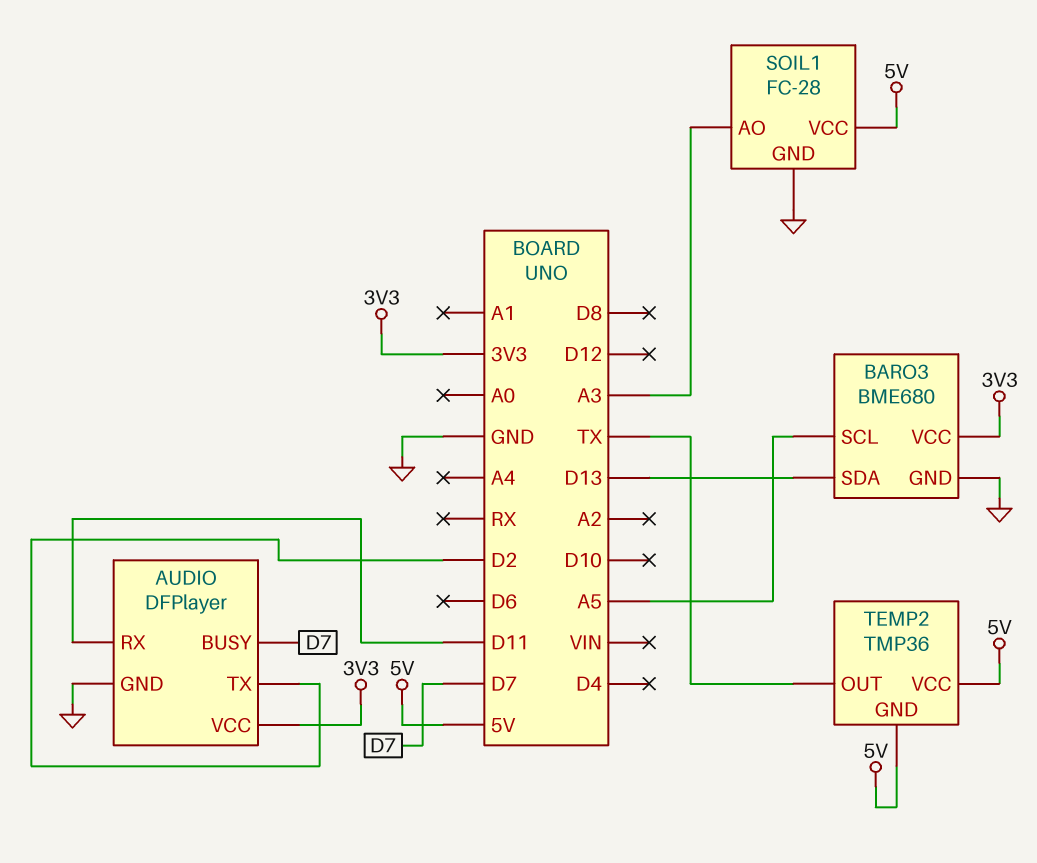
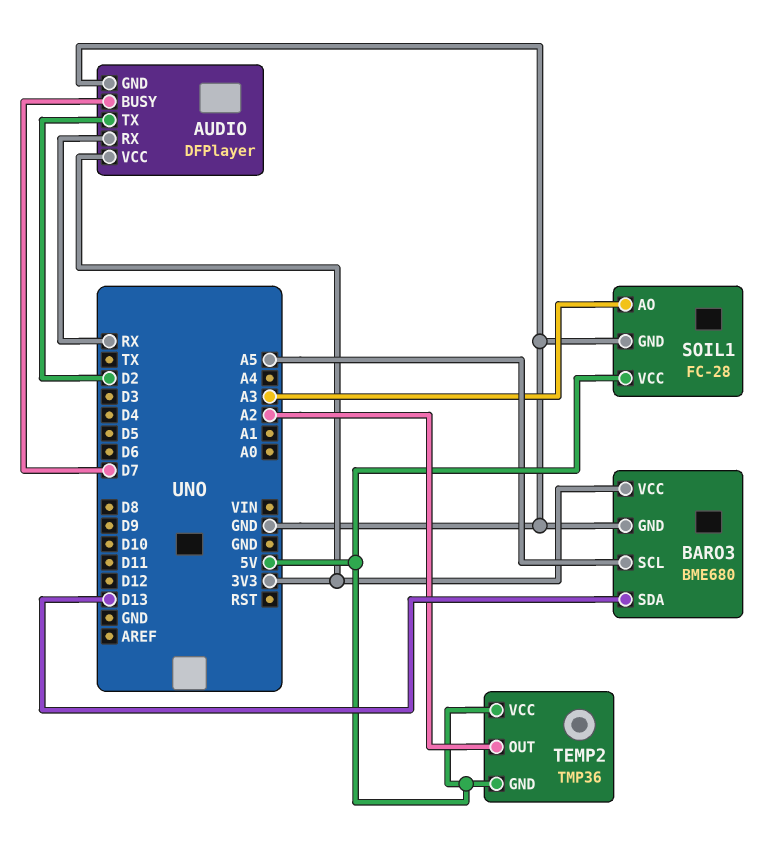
AUDIO pin RX: D11 -> RX
TEMP2 pin OUT: TX -> A2

